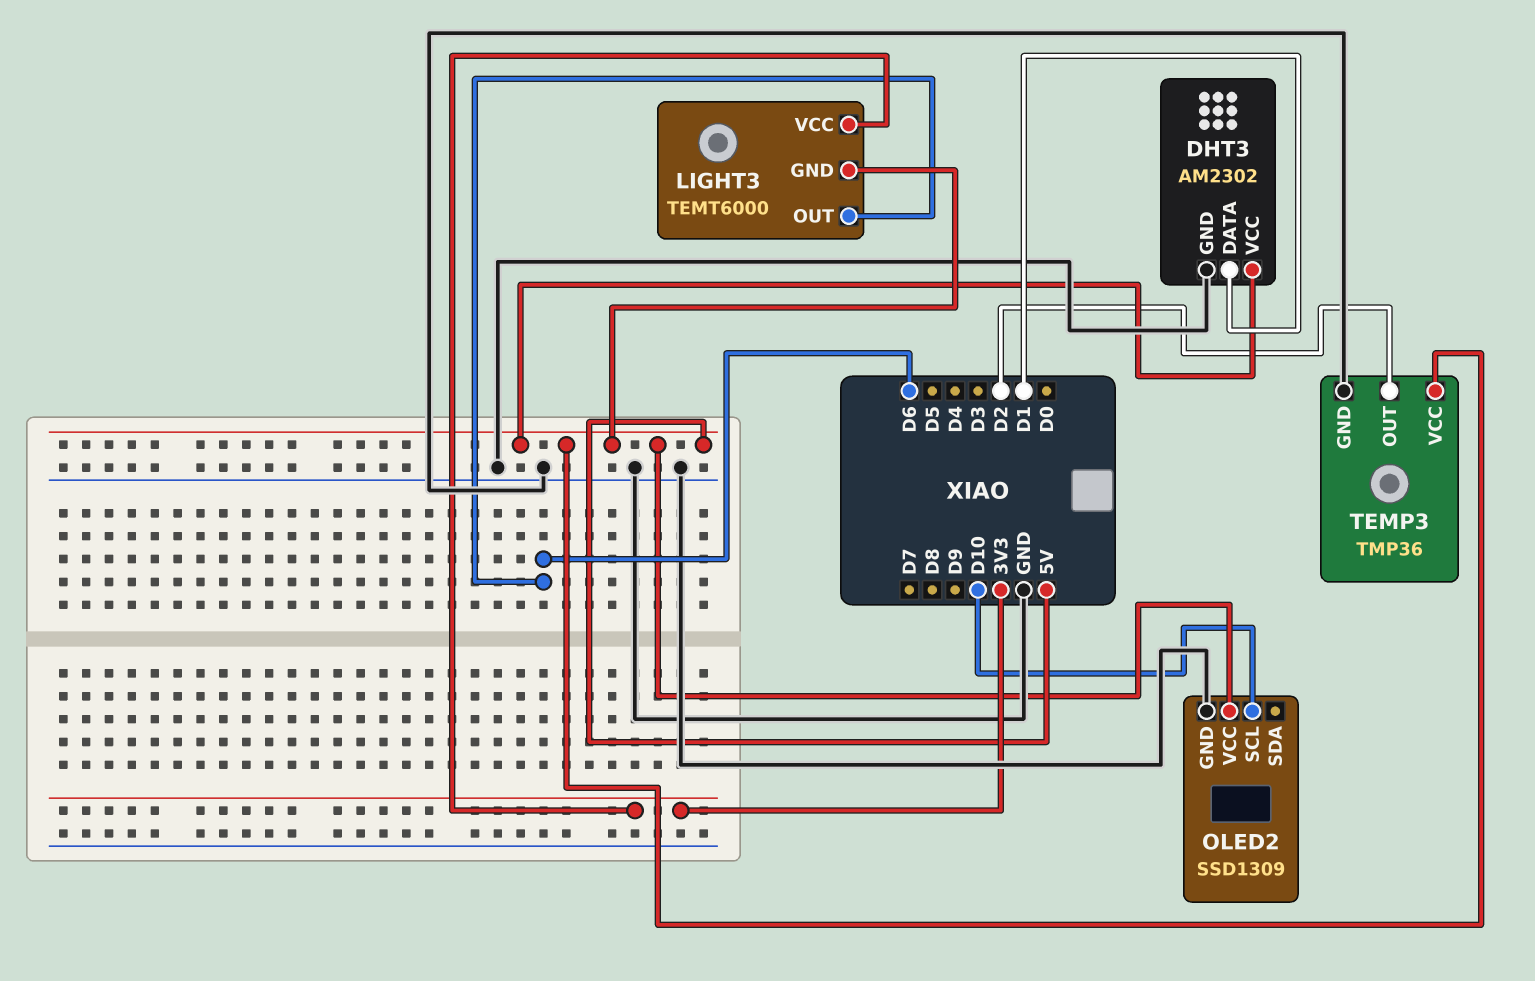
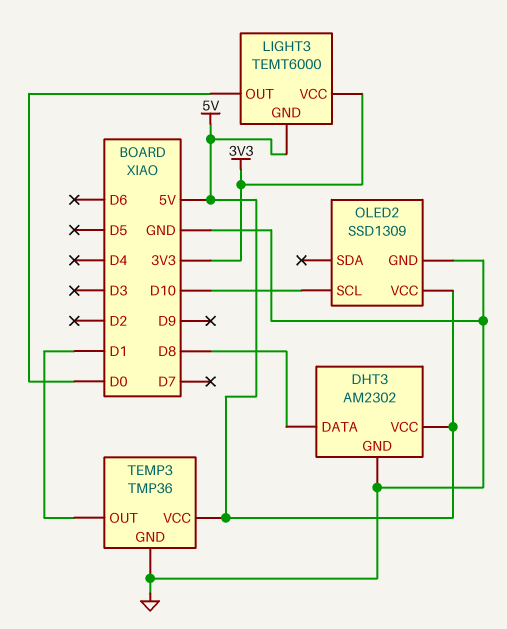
DHT3 pin DATA: D1 -> D8
LIGHT3 pin OUT: D6 -> D0
TEMP3 pin OUT: D2 -> D1

